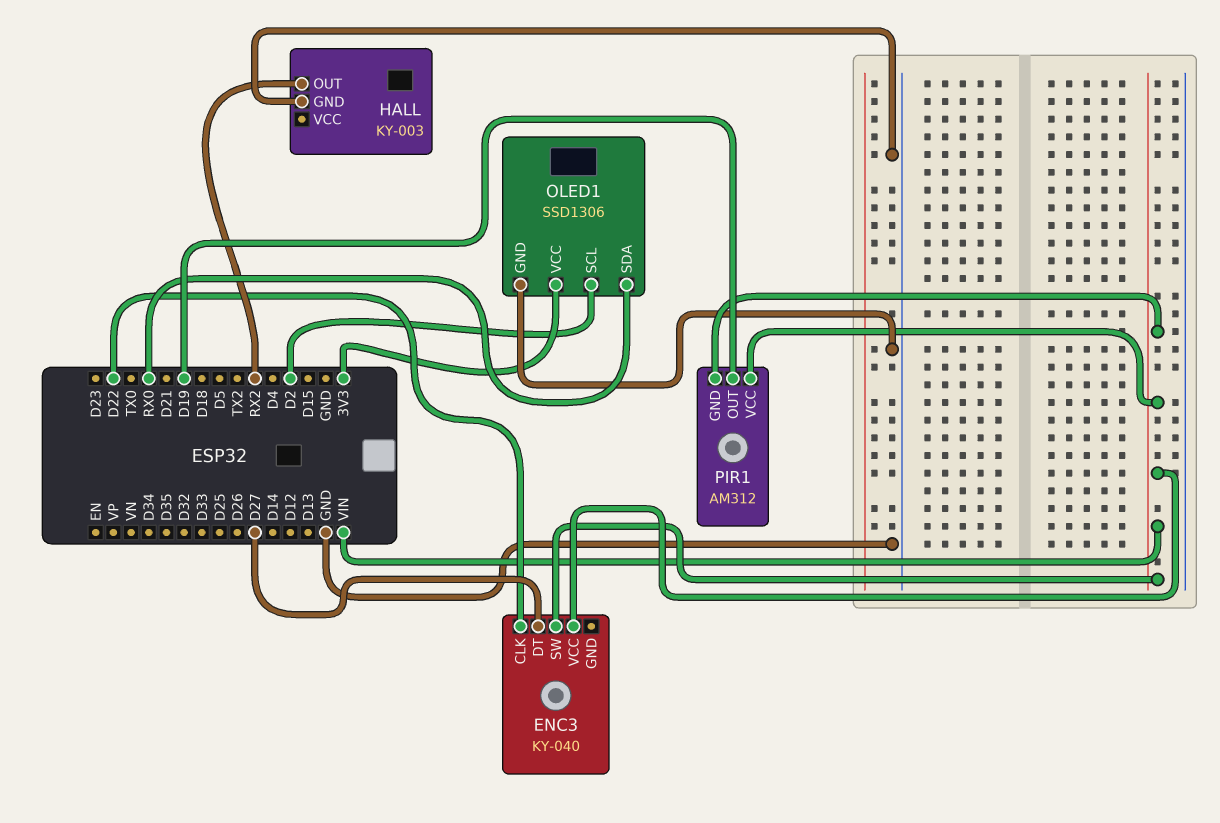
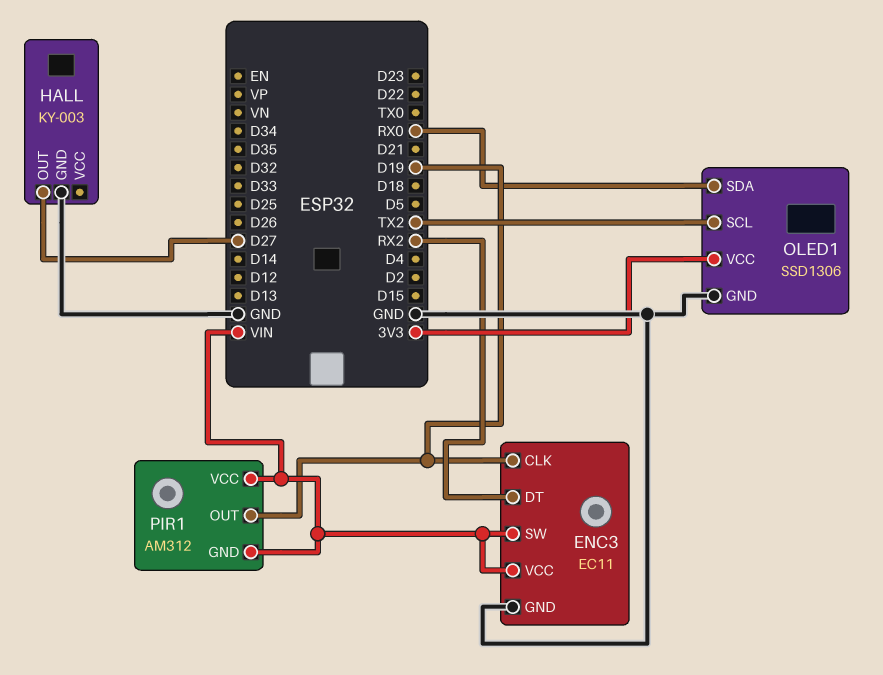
ENC3: KY-040 -> EC11
ENC3 pin CLK: D22 -> D19
ENC3 pin DT: D27 -> RX2
ENC3 pin GND: none -> GND
HALL pin OUT: RX2 -> D27
OLED1 pin SCL: D2 -> TX2

